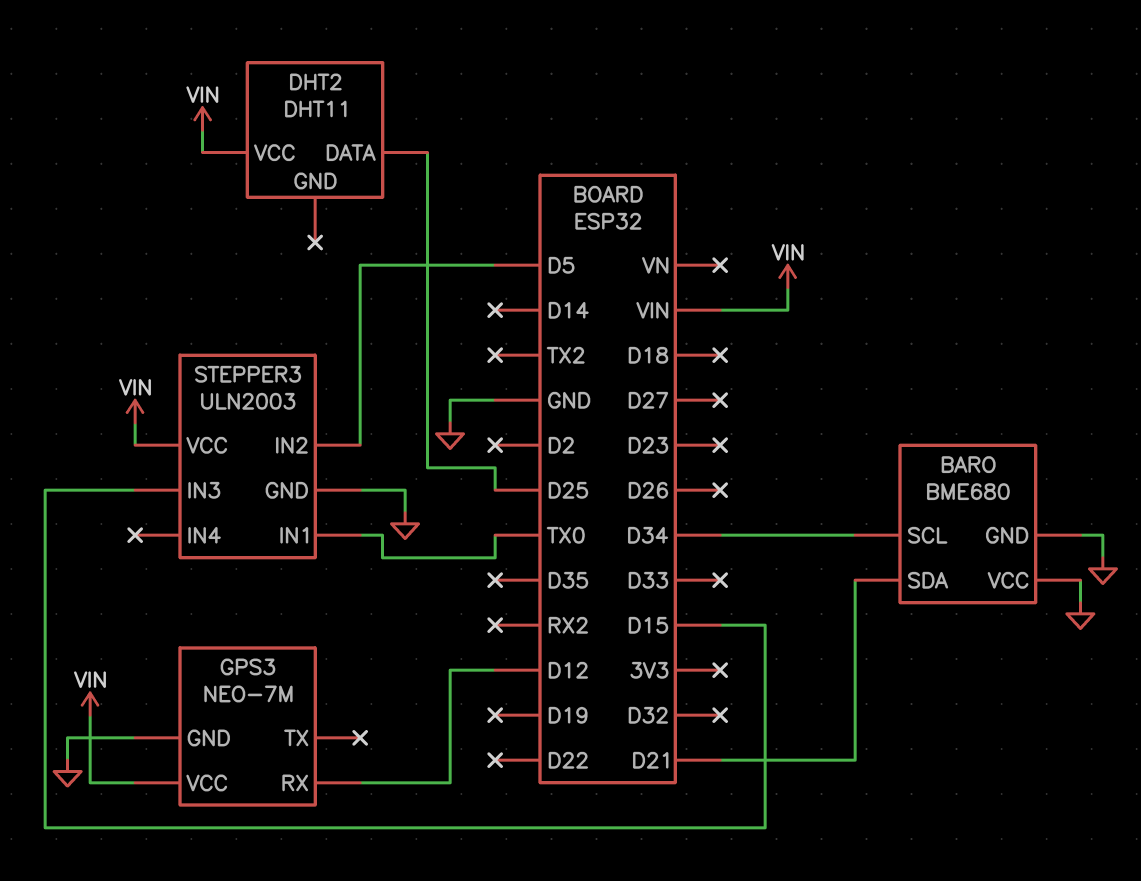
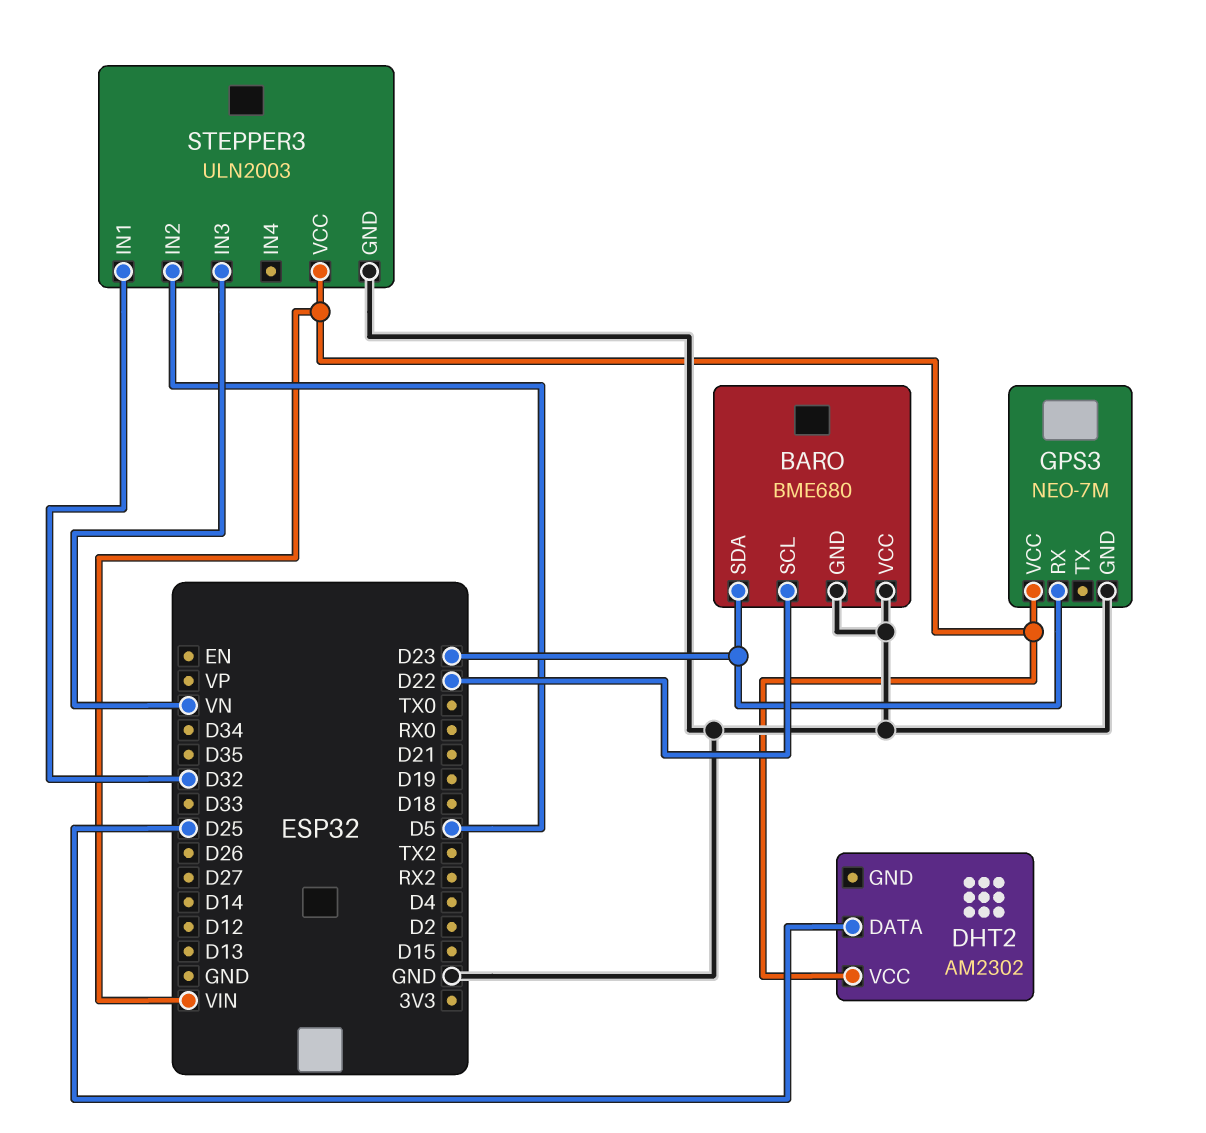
BARO pin SCL: D34 -> D22
BARO pin SDA: D21 -> D23
DHT2: DHT11 -> AM2302
GPS3 pin RX: D12 -> D23
STEPPER3 pin IN1: TX0 -> D32
STEPPER3 pin IN3: D15 -> VN

